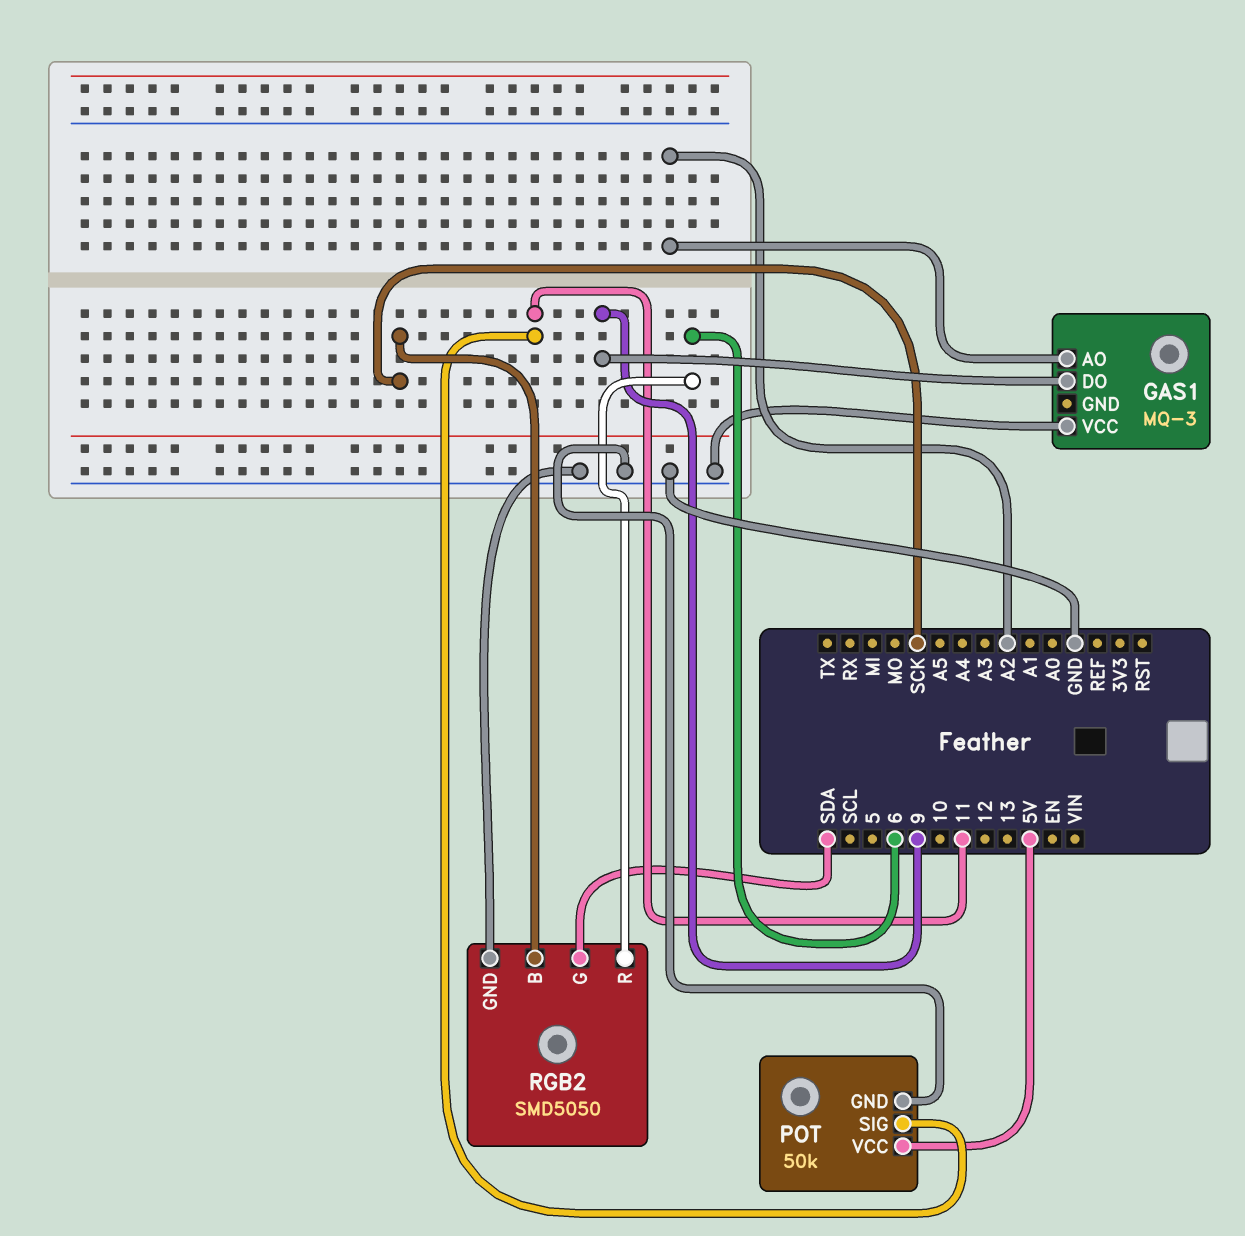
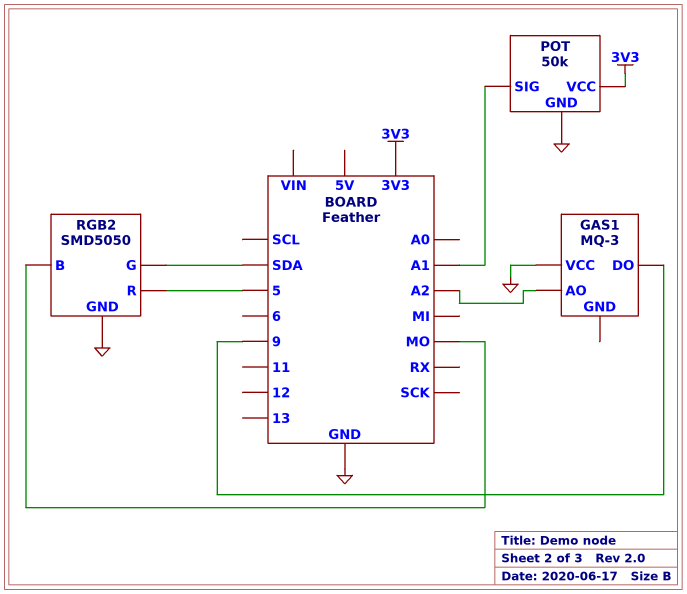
POT pin SIG: 11 -> A1
POT pin VCC: 5V -> 3V3
RGB2 pin B: SCK -> MO
RGB2 pin R: 6 -> 5

